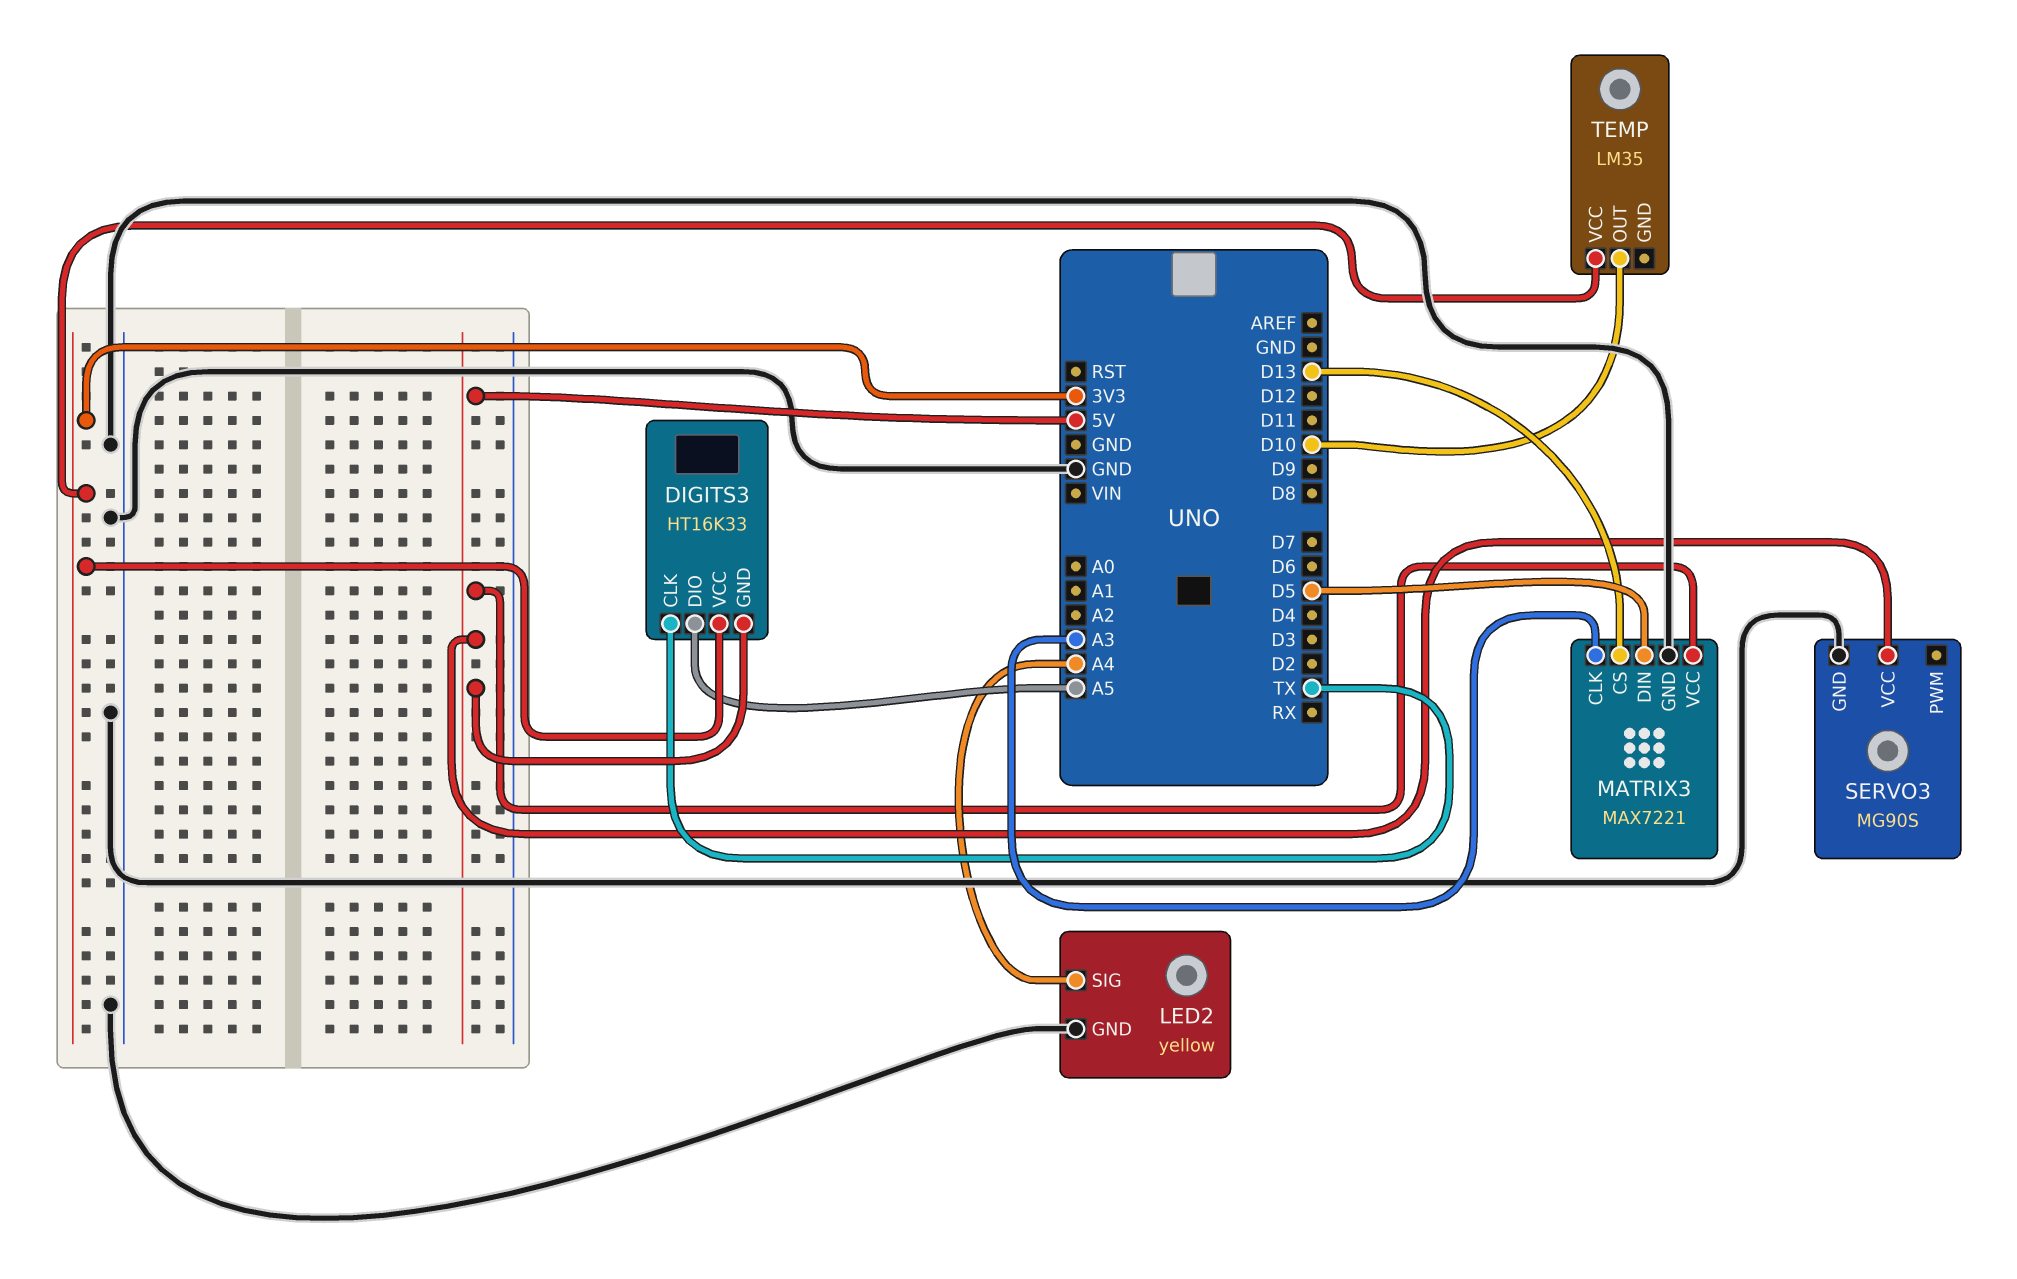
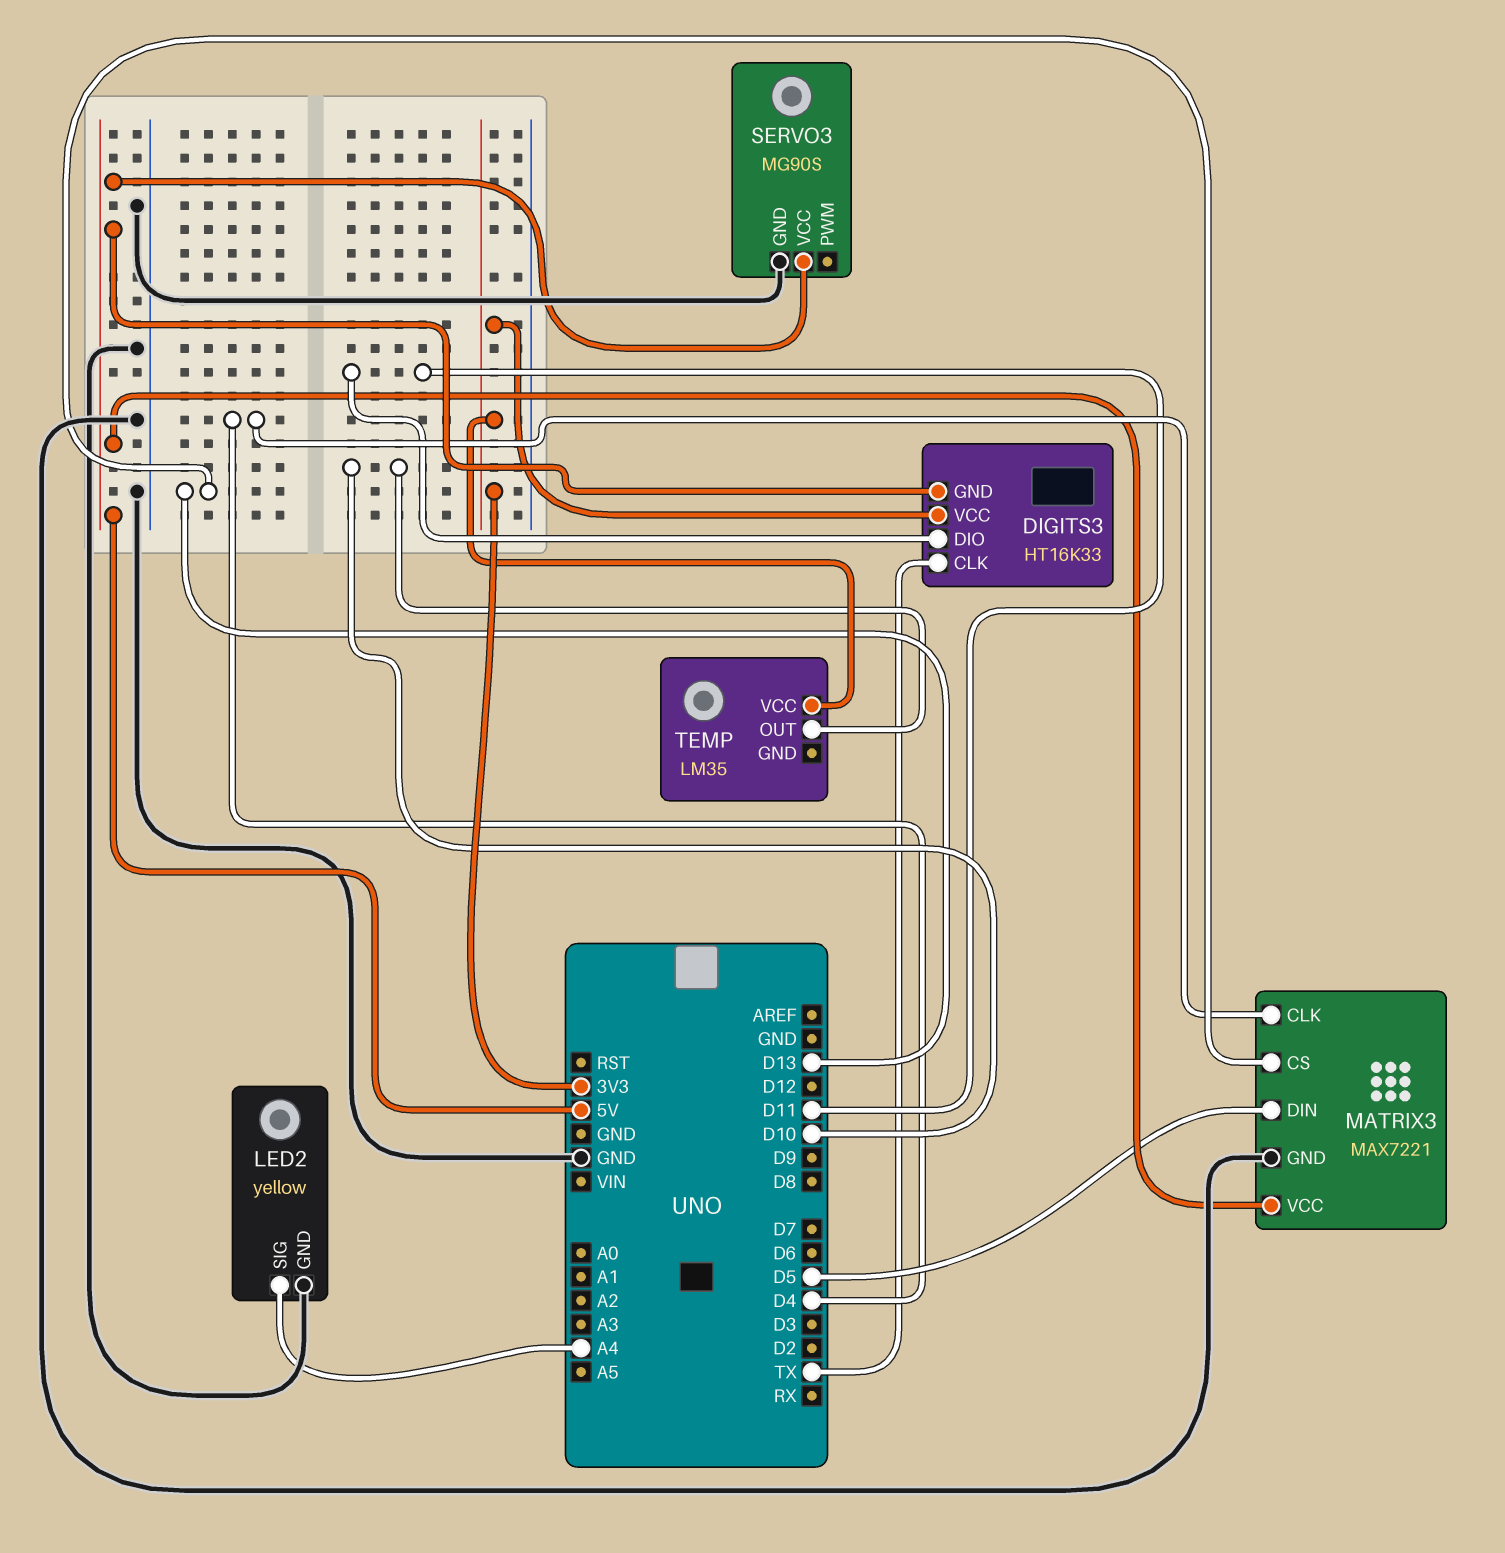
DIGITS3 pin DIO: A5 -> D11
MATRIX3 pin CLK: A3 -> D4

